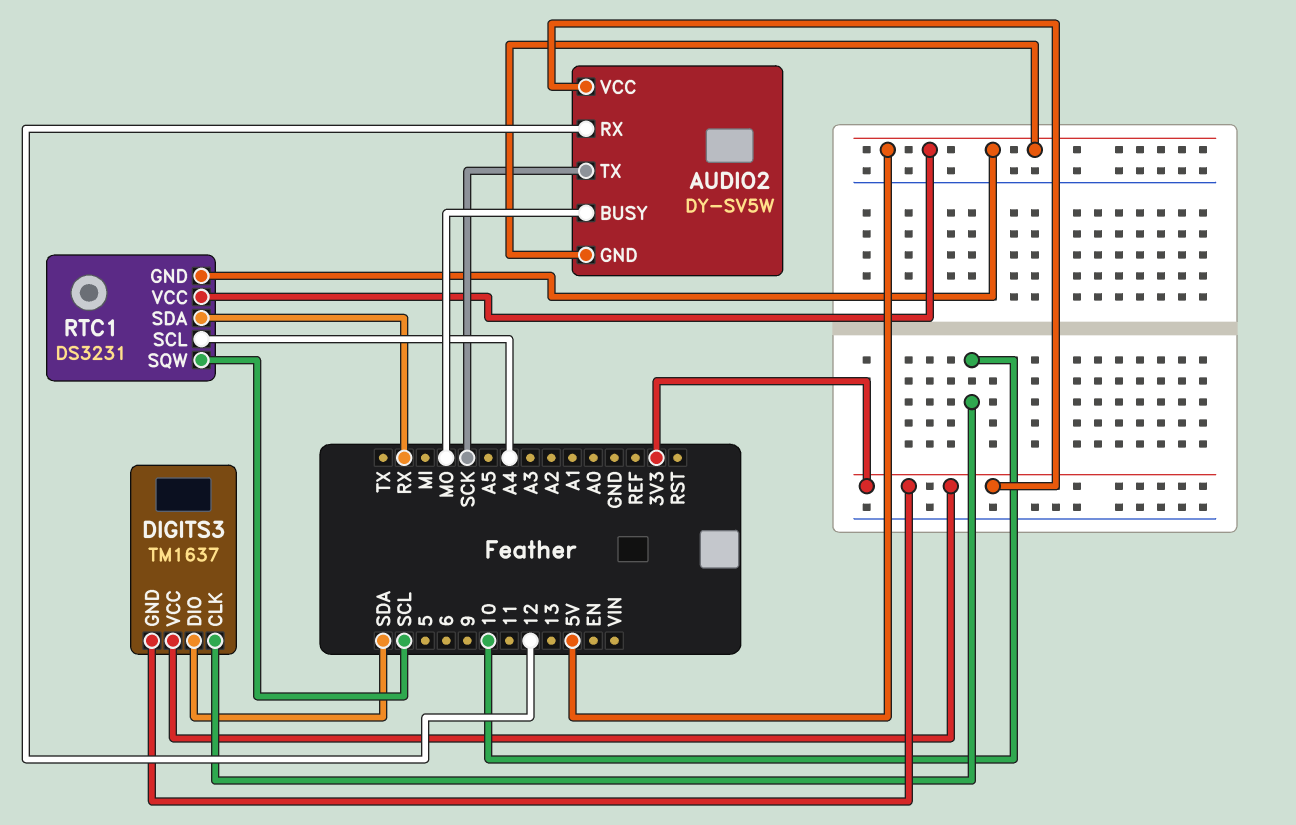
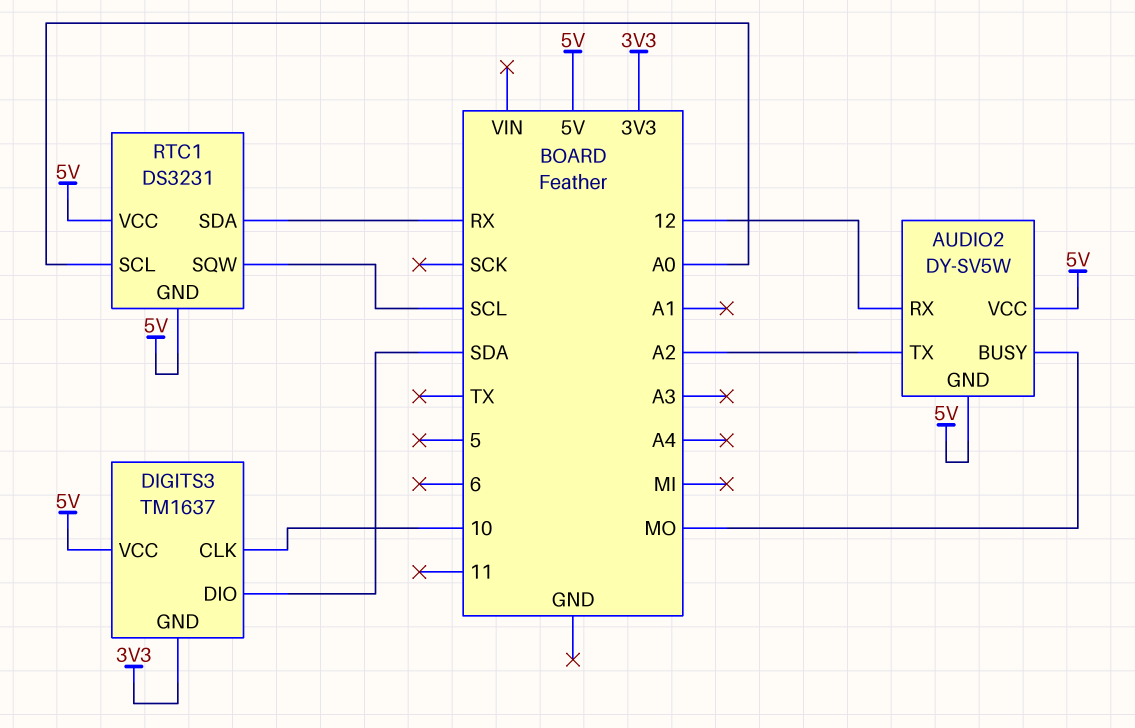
AUDIO2 pin TX: SCK -> A2
AUDIO2 pin VCC: 3V3 -> 5V
DIGITS3 pin VCC: 3V3 -> 5V
RTC1 pin SCL: A4 -> A0

